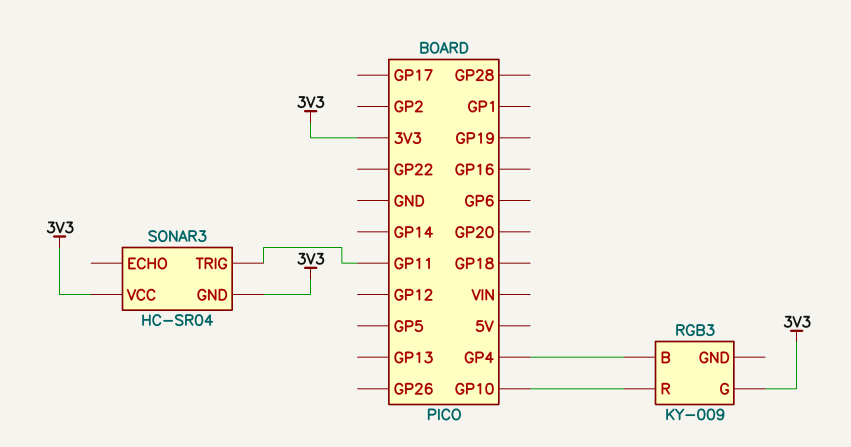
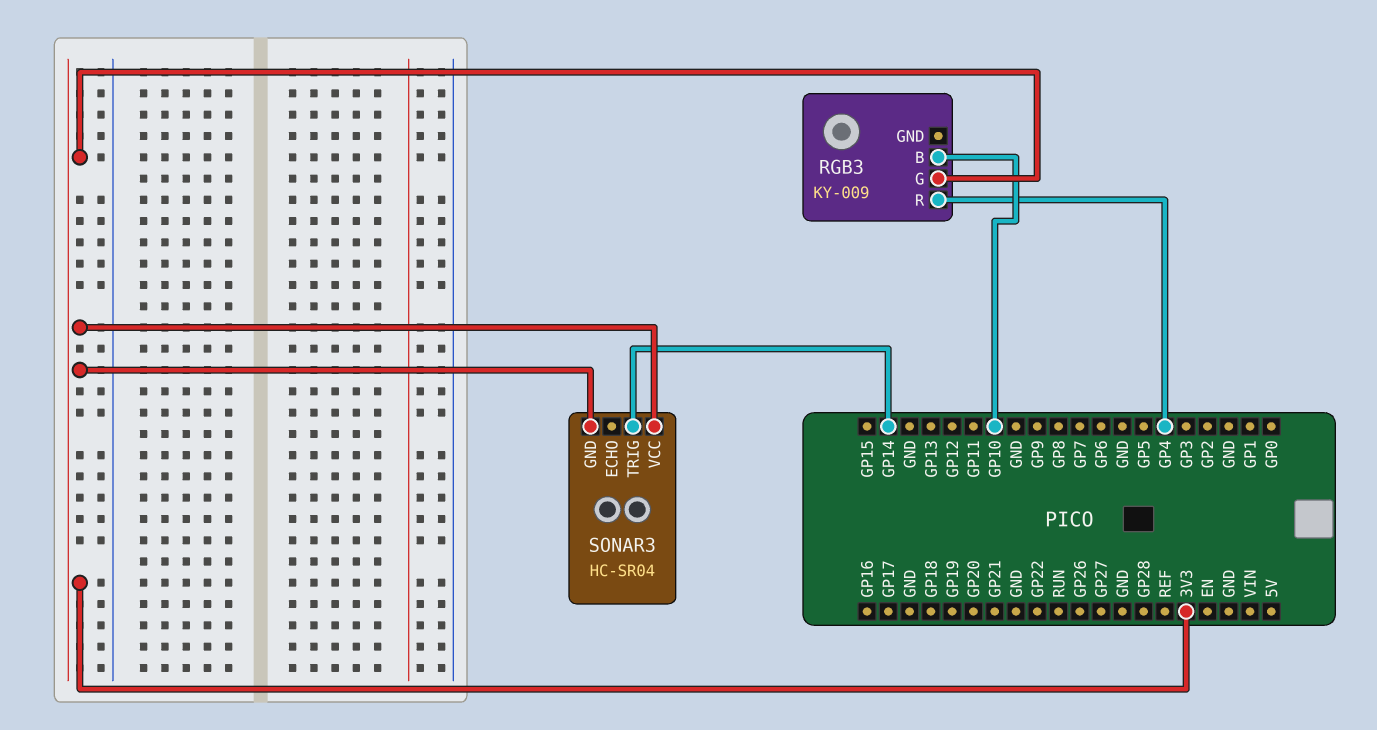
RGB3 pin B: GP4 -> GP10
RGB3 pin R: GP10 -> GP4
SONAR3 pin TRIG: GP11 -> GP14

